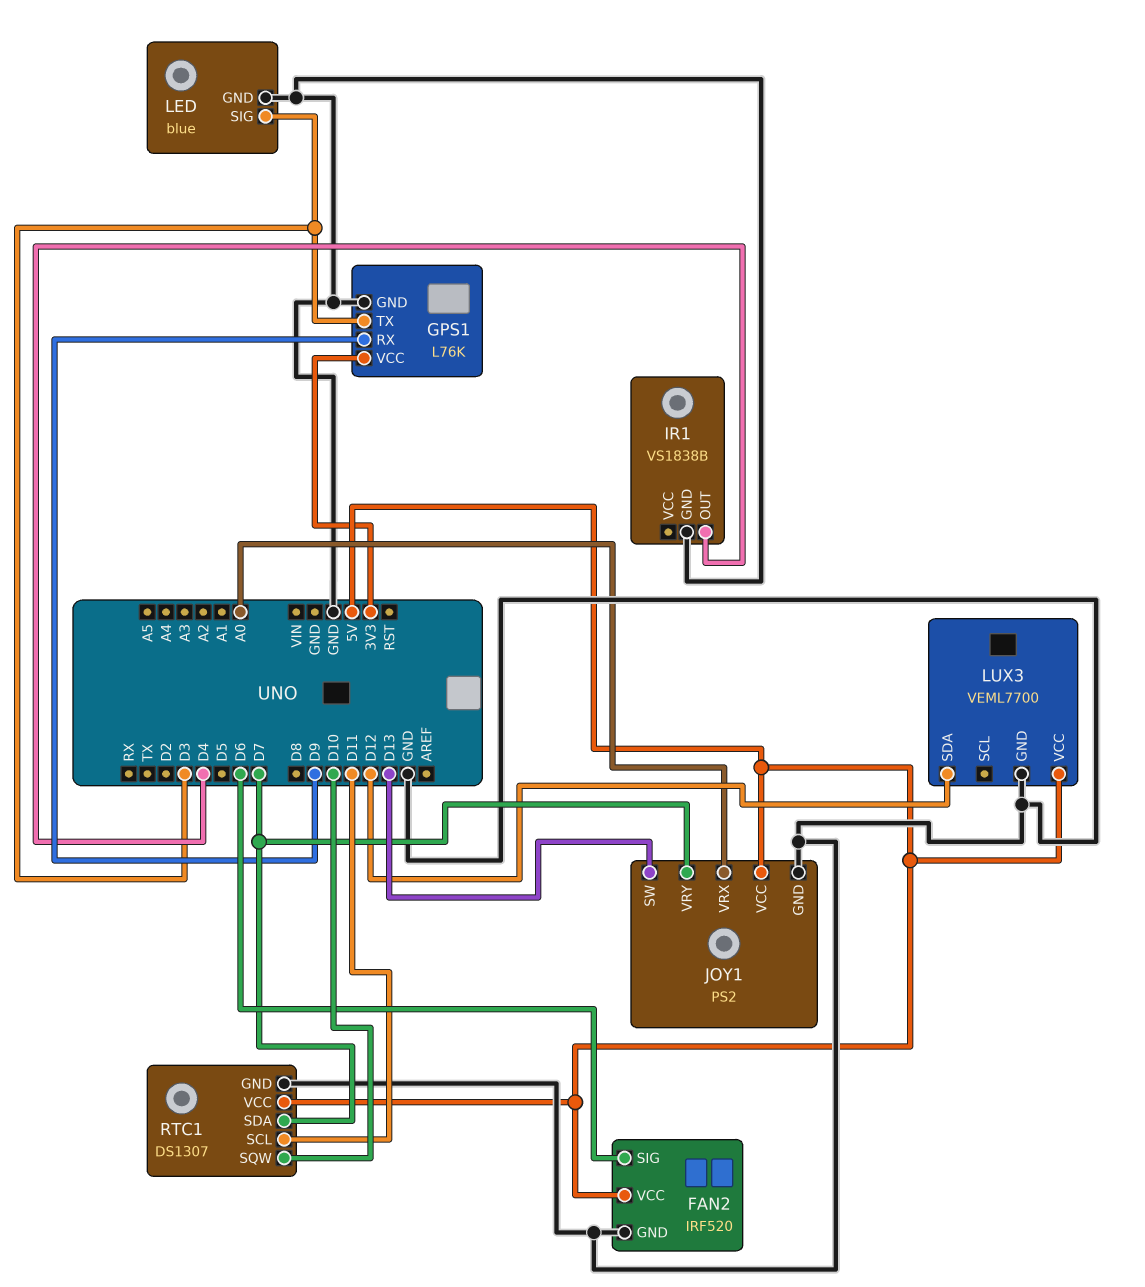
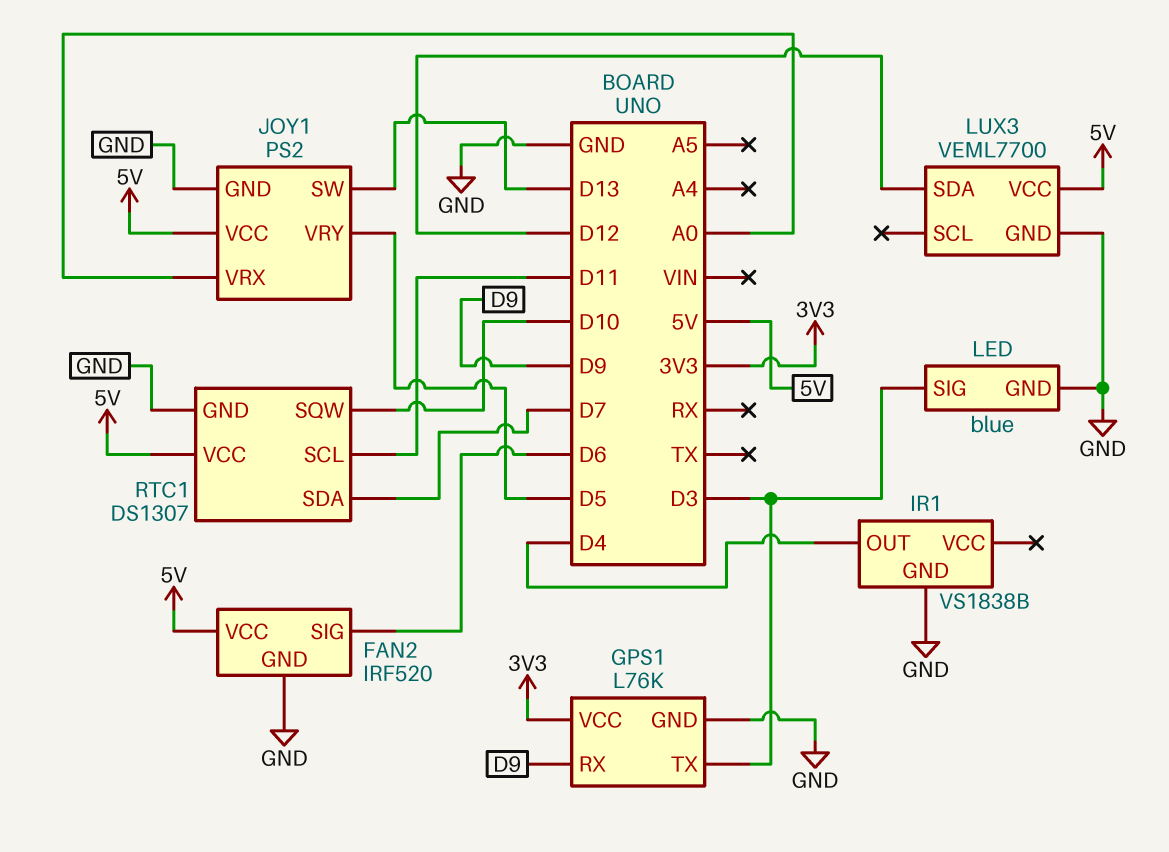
JOY1 pin VRY: D7 -> D5

